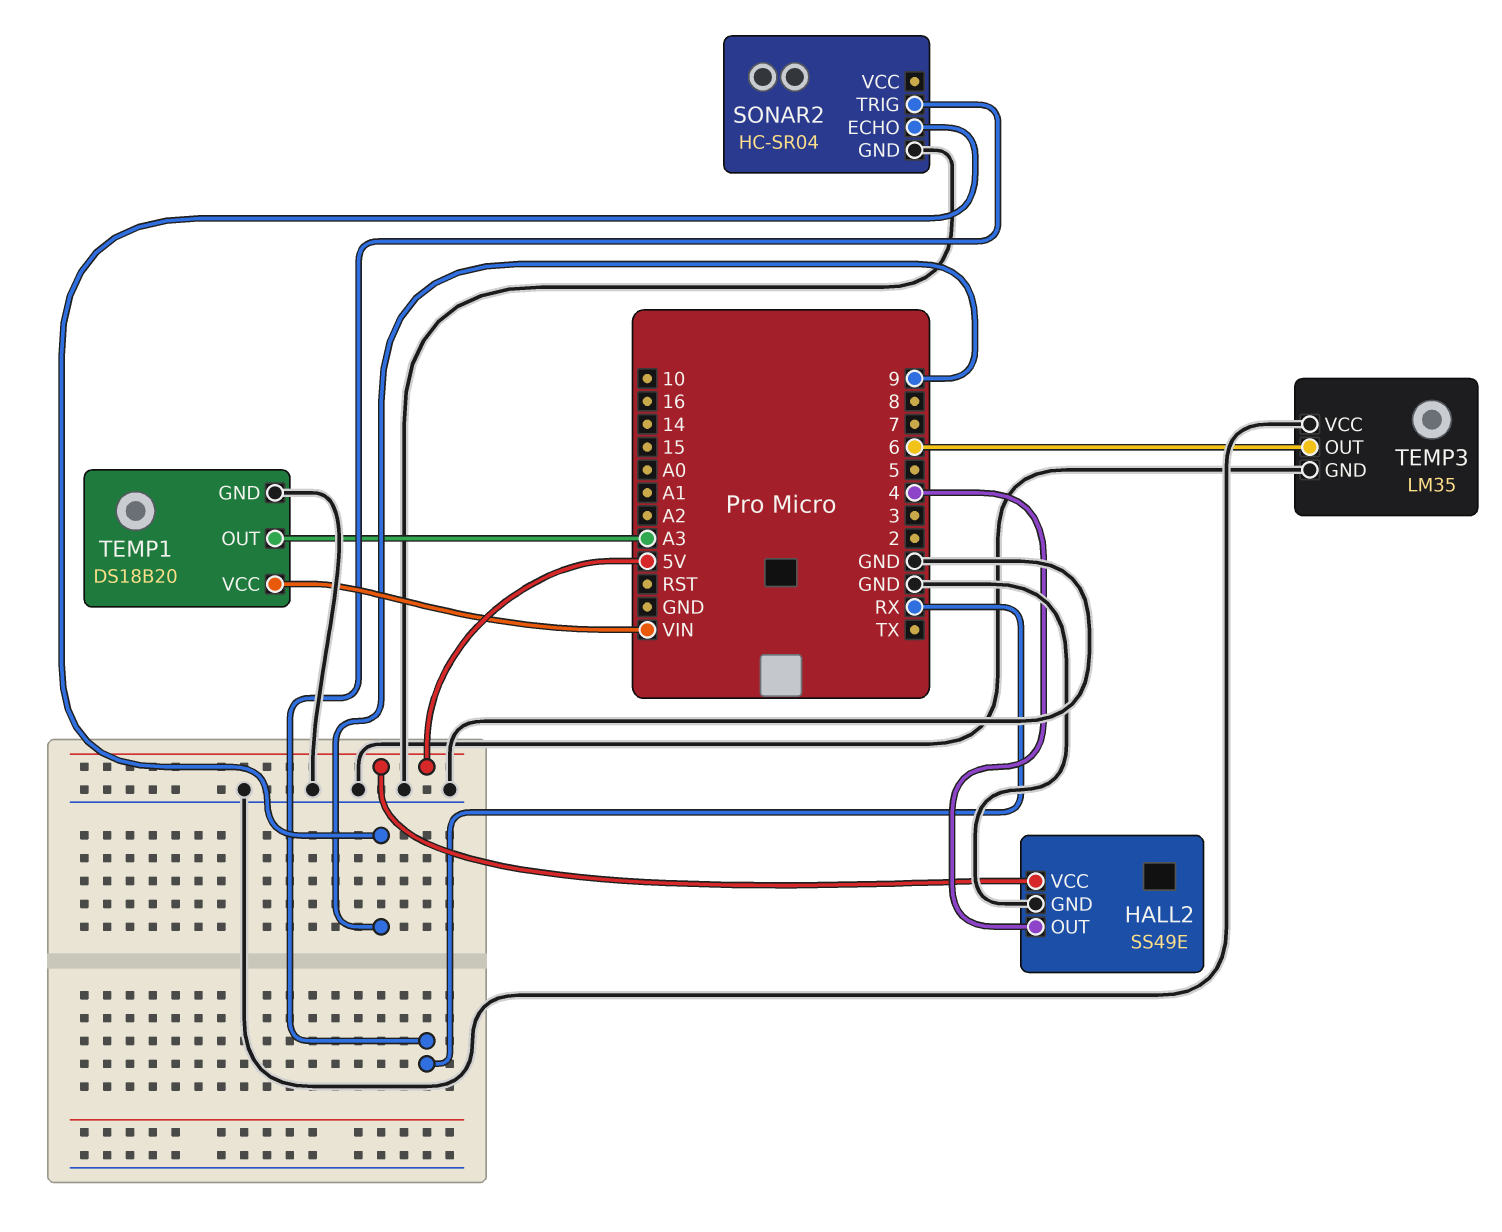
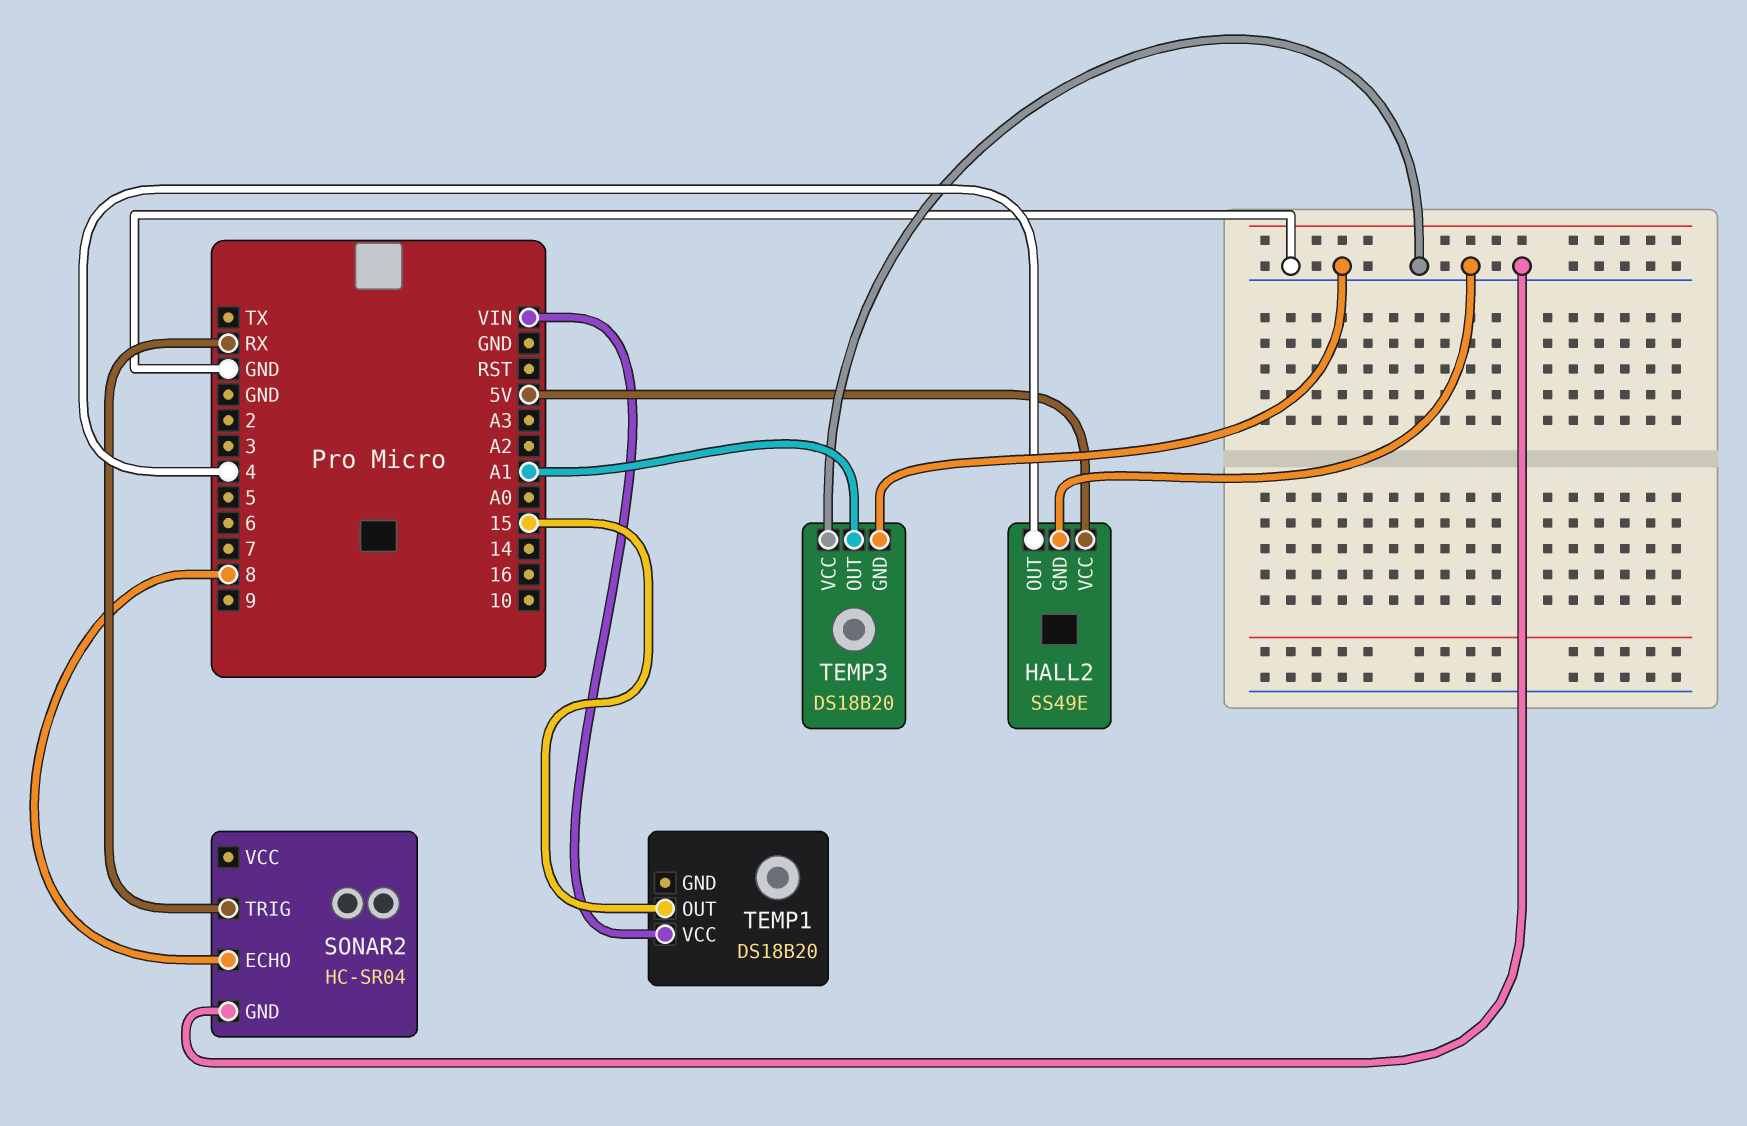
SONAR2 pin ECHO: 9 -> 8
TEMP1 pin GND: GND -> none
TEMP1 pin OUT: A3 -> 15
TEMP3: LM35 -> DS18B20
TEMP3 pin OUT: 6 -> A1

